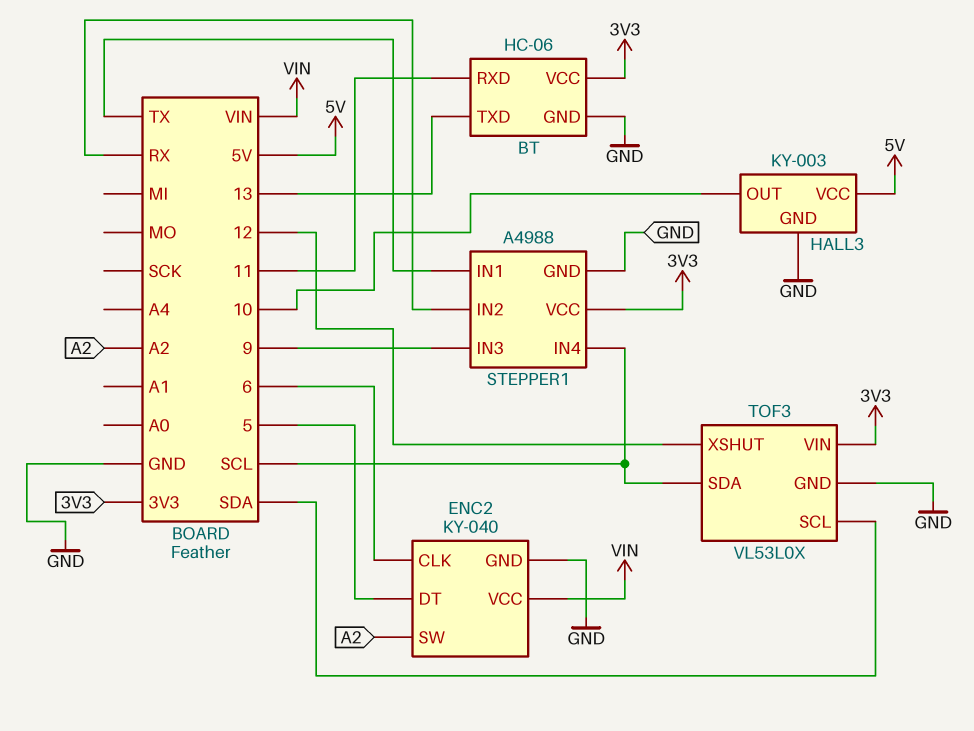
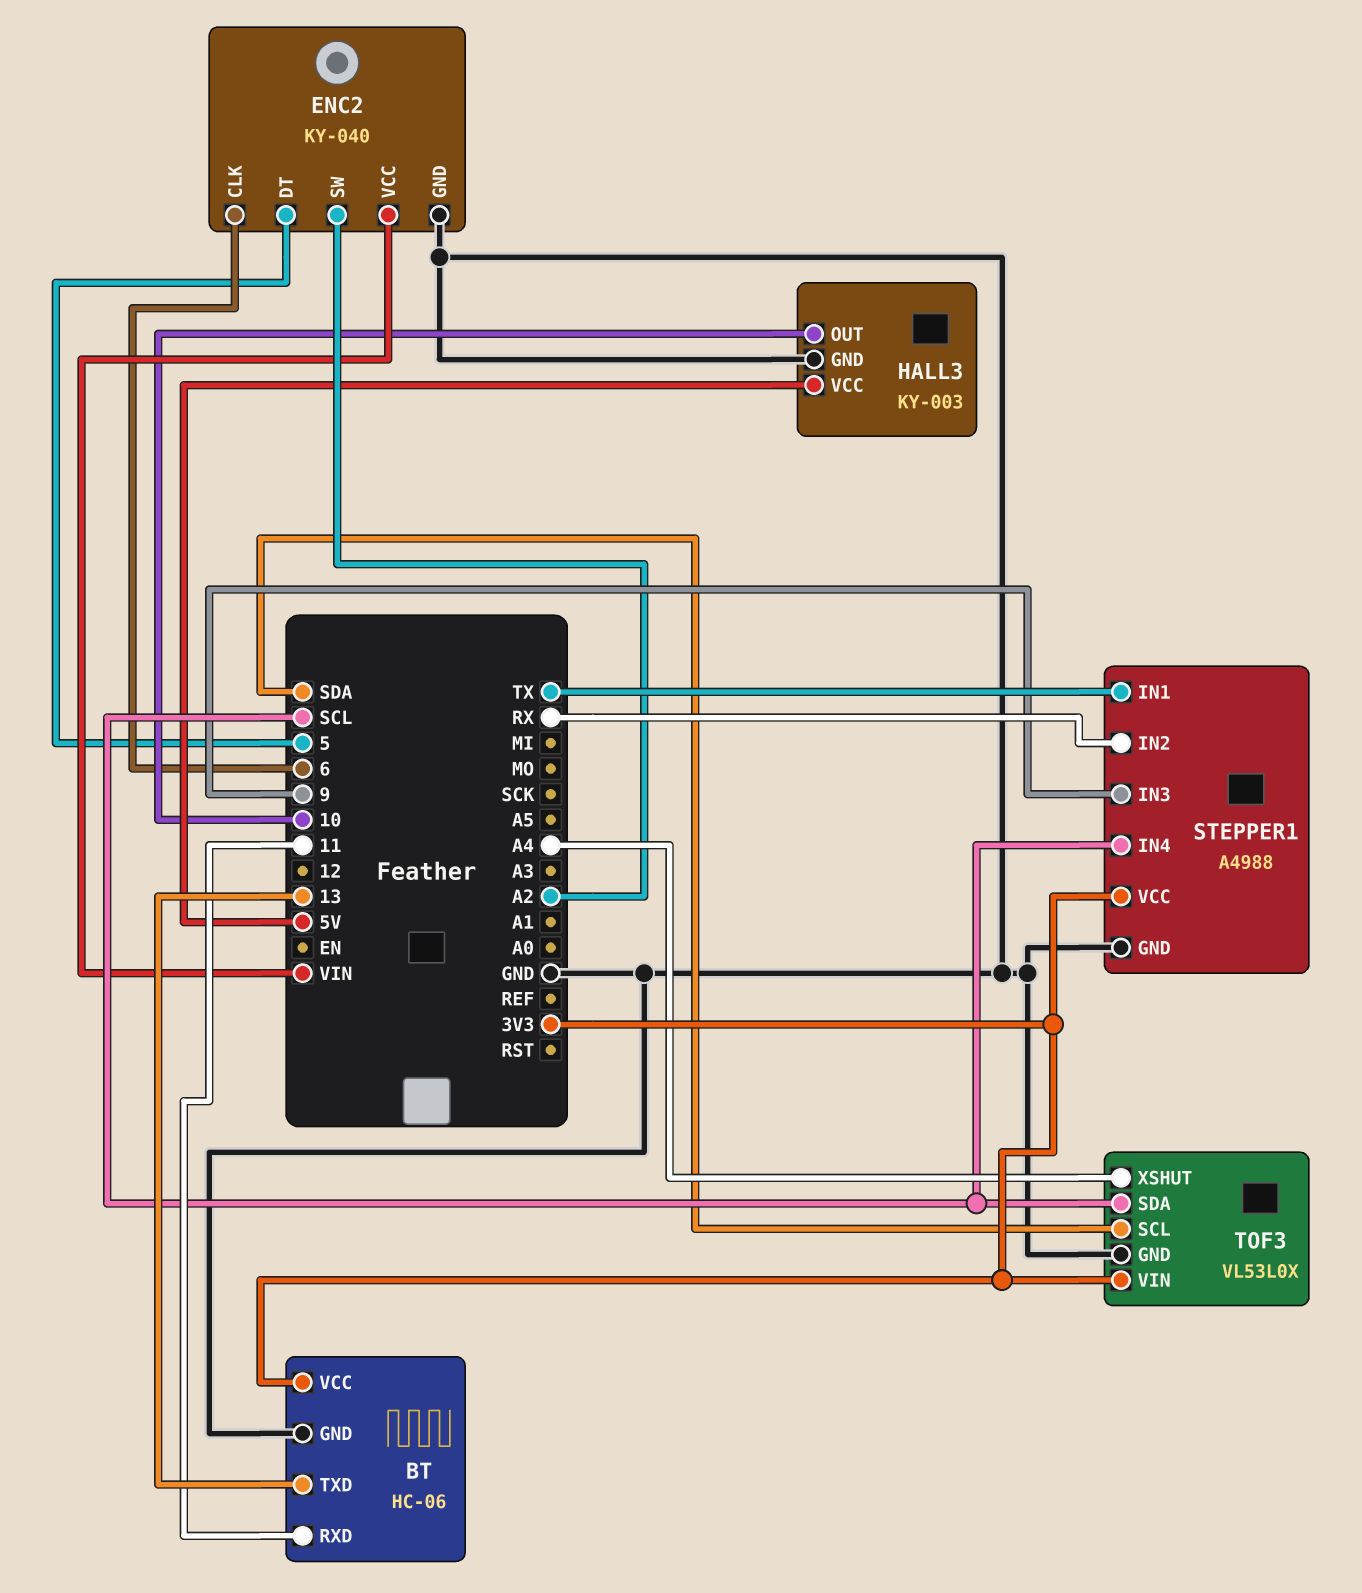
TOF3 pin XSHUT: 12 -> A4

